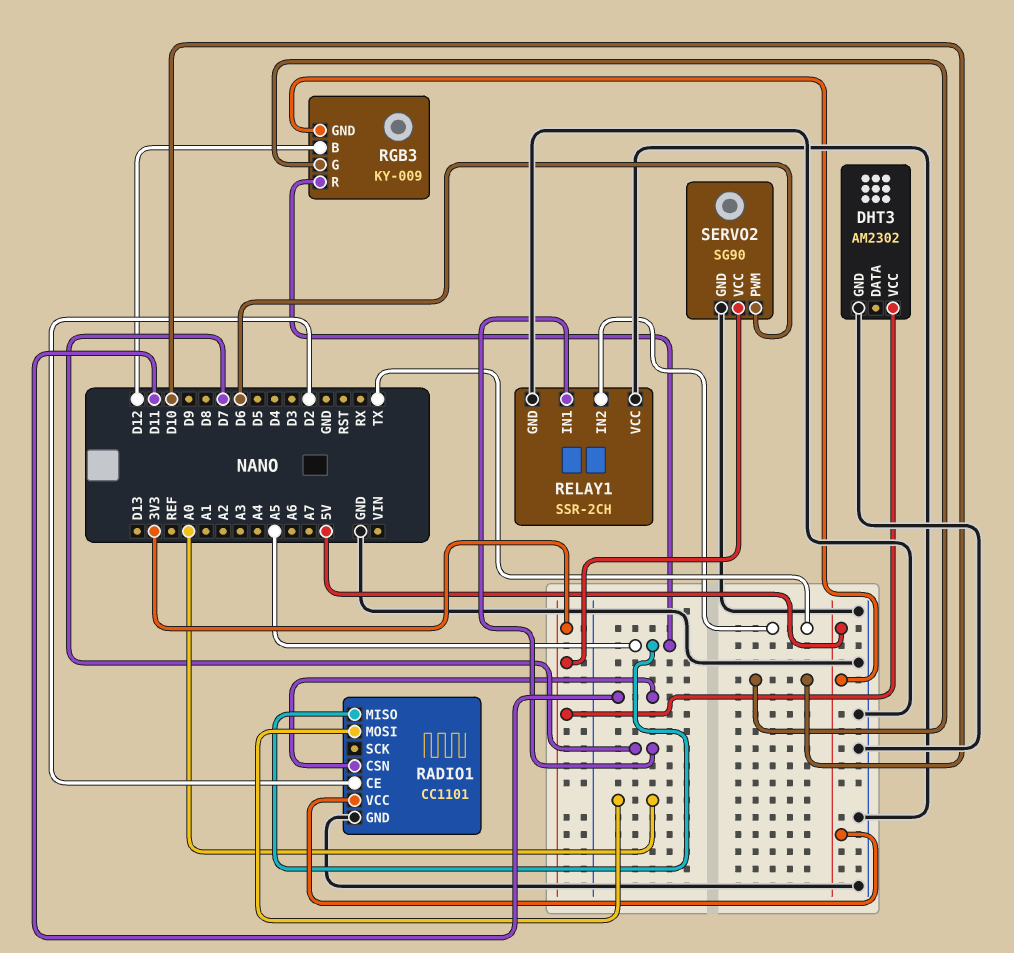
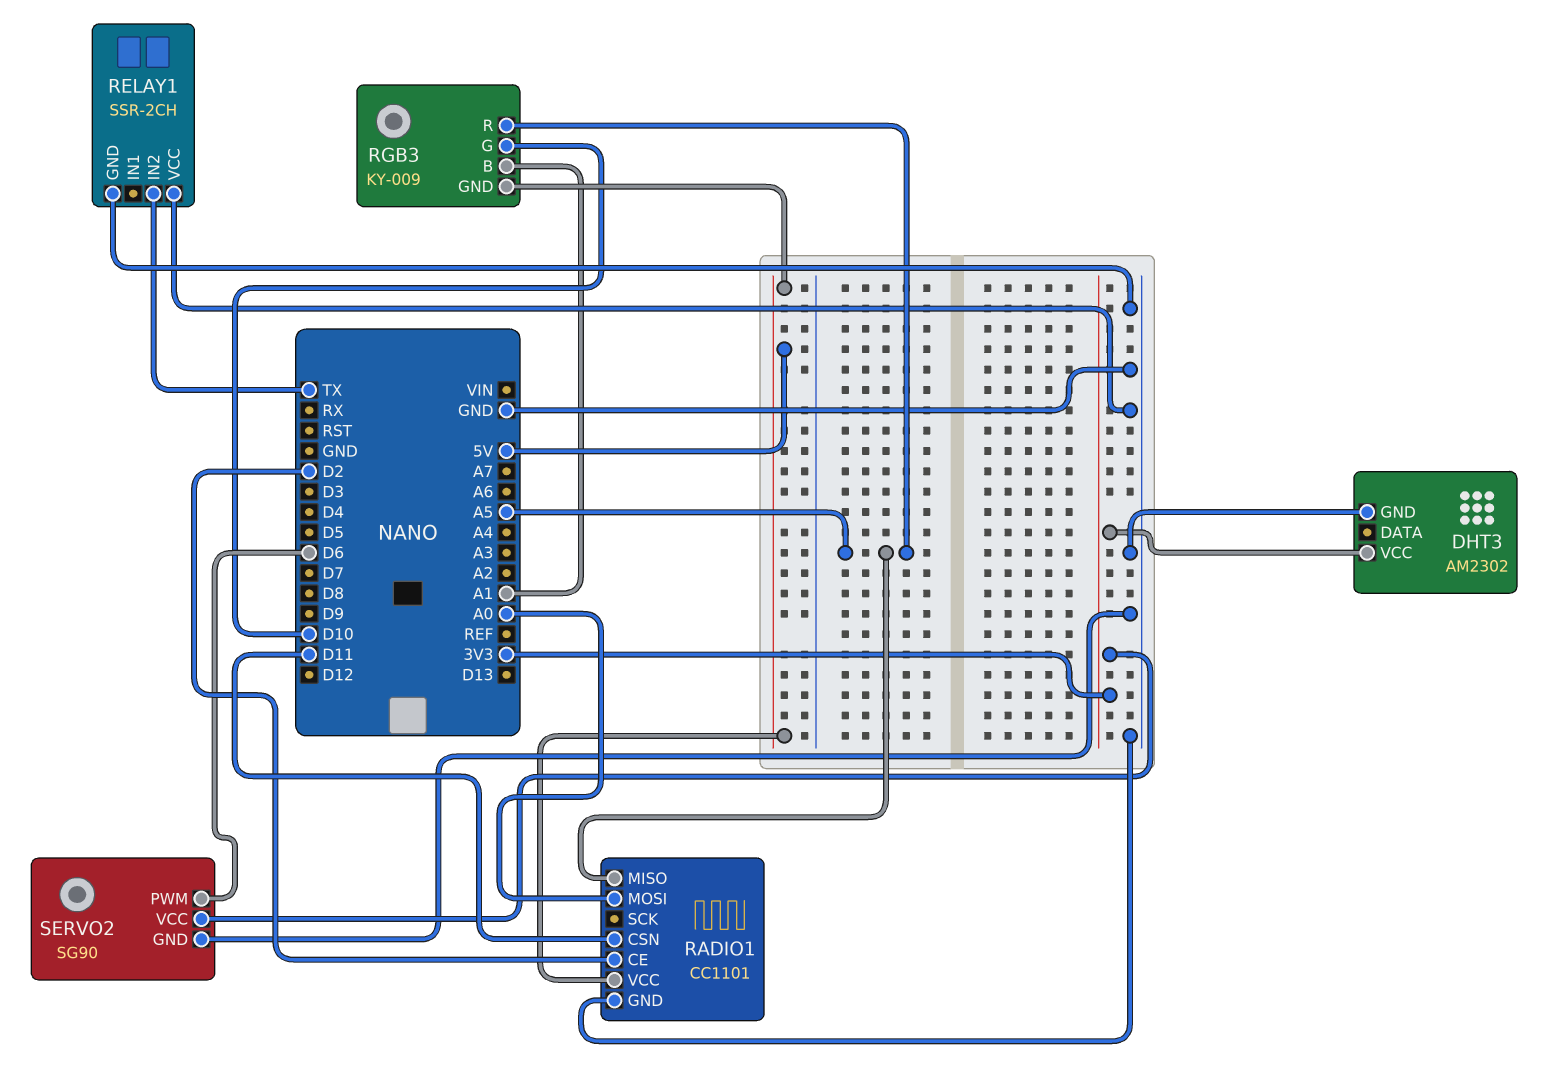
RELAY1 pin IN1: D7 -> none
RGB3 pin B: D12 -> A1

